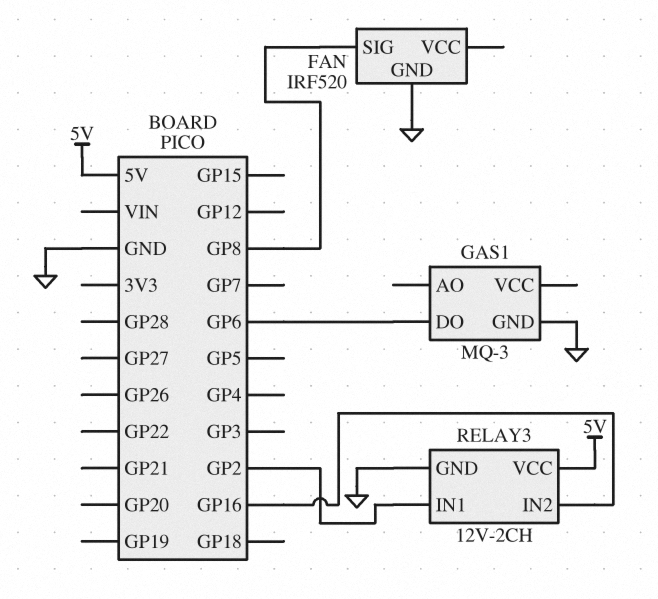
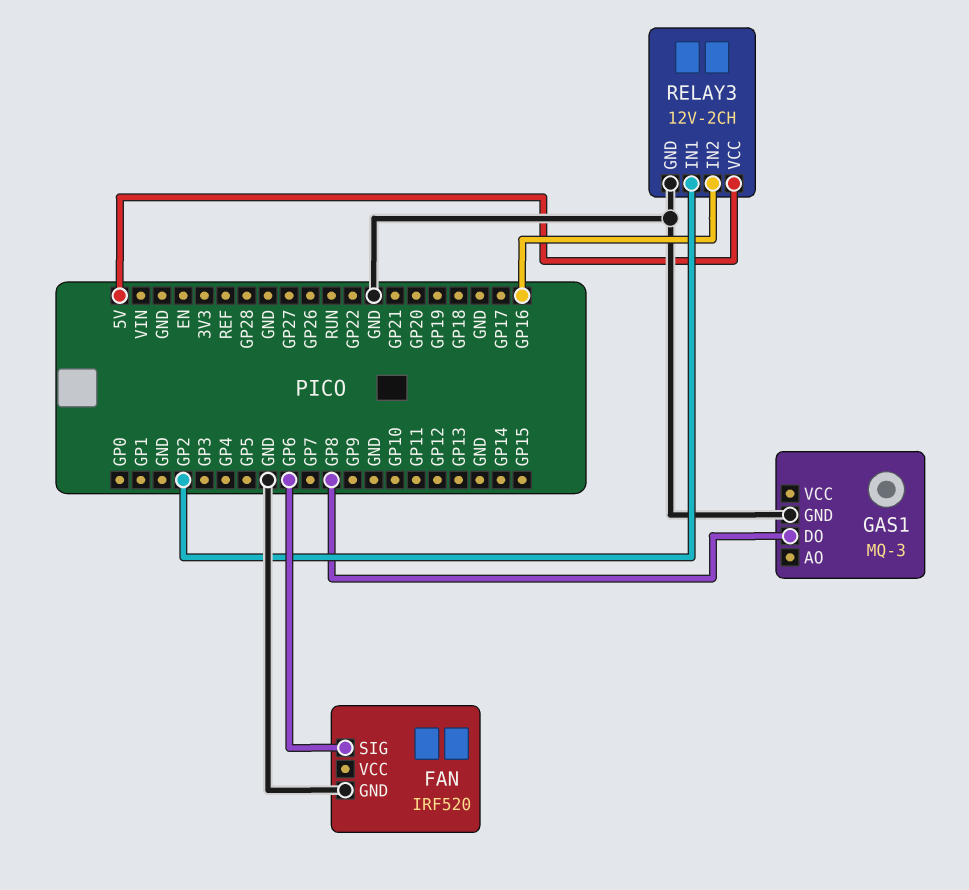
FAN pin SIG: GP8 -> GP6
GAS1 pin DO: GP6 -> GP8

